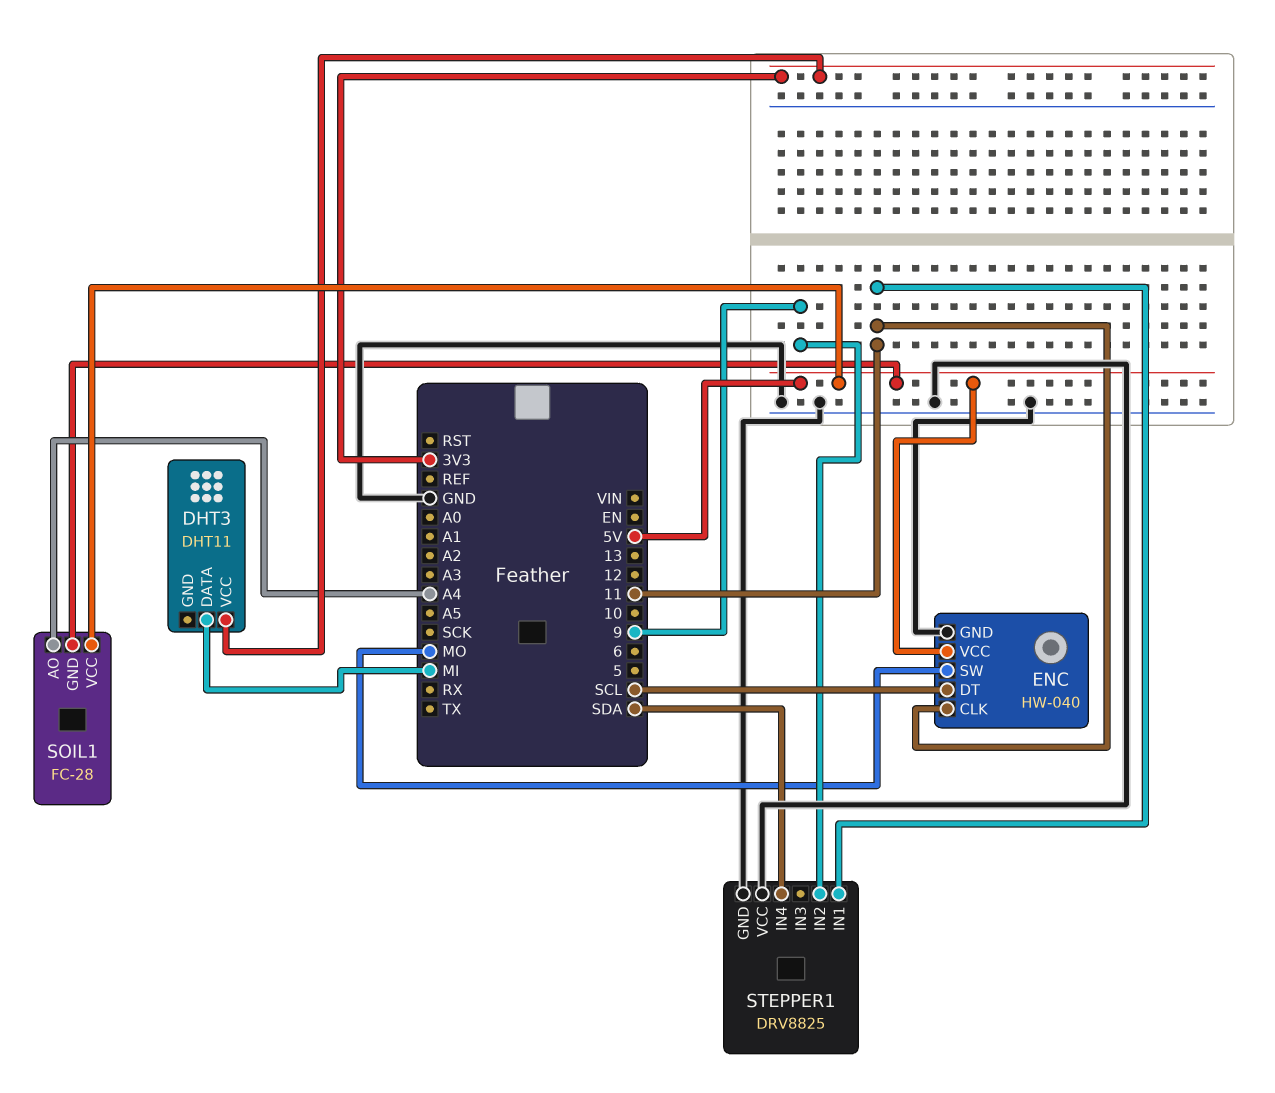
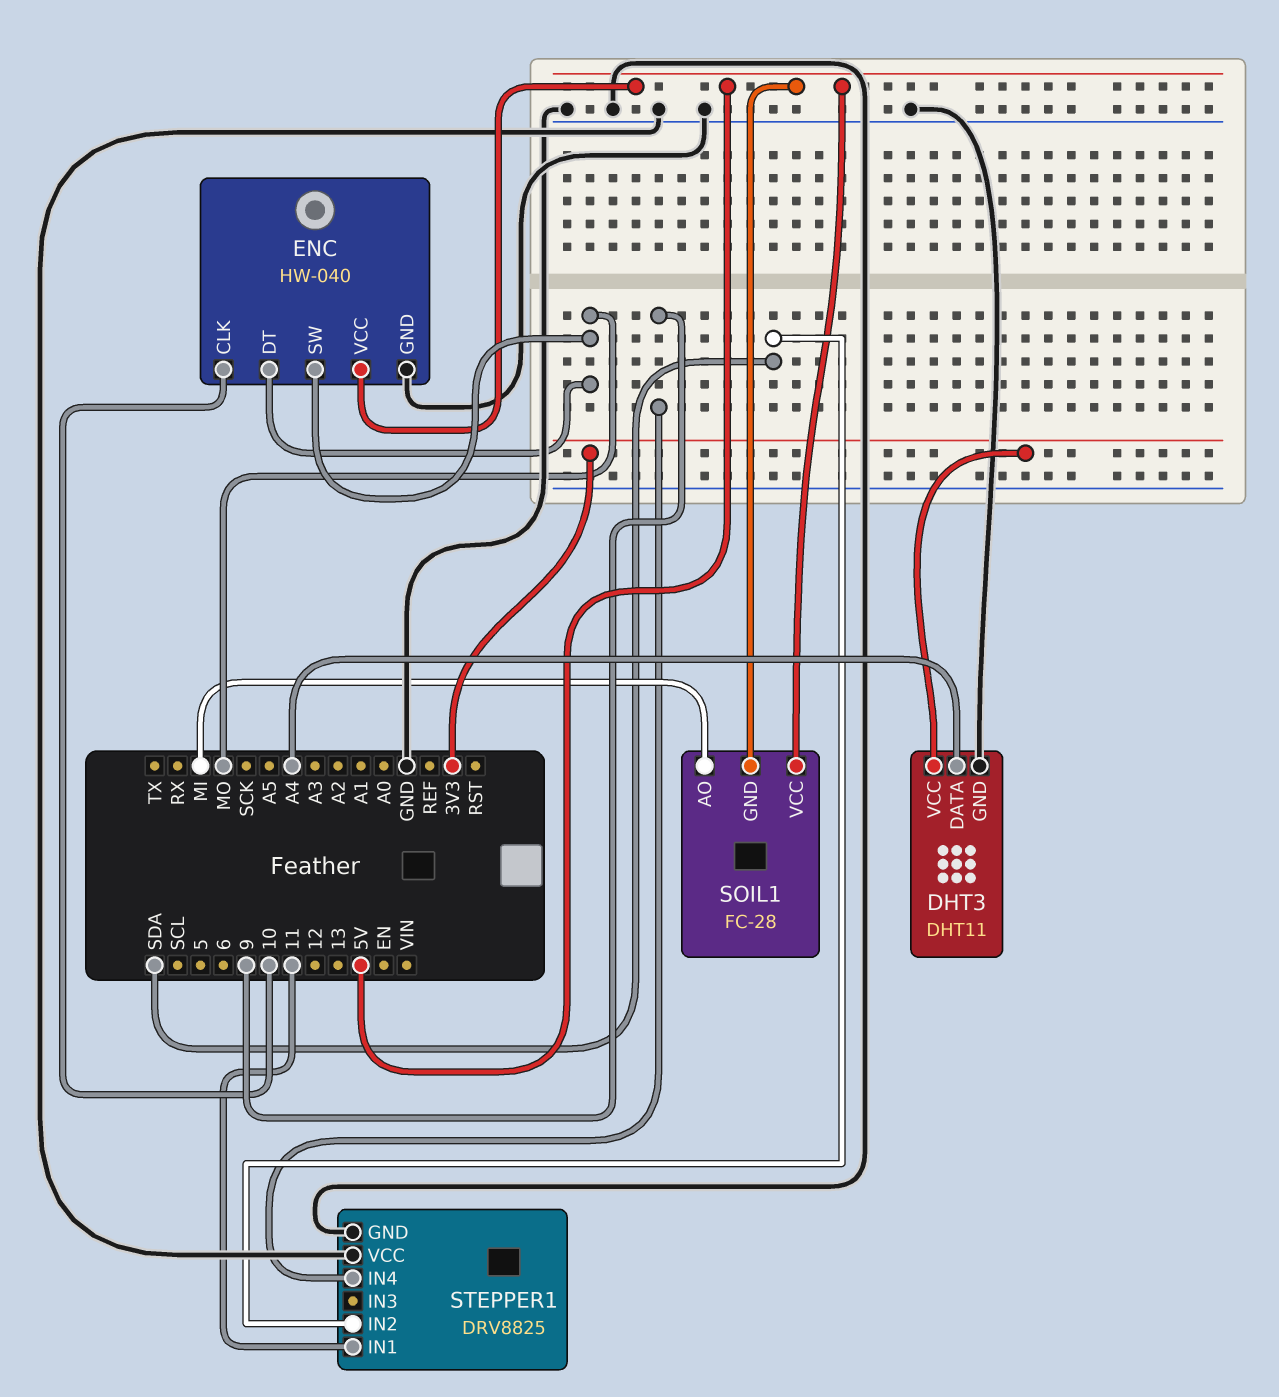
DHT3 pin DATA: MI -> A4
DHT3 pin GND: none -> GND
ENC pin CLK: 11 -> 10
ENC pin DT: SCL -> MO
SOIL1 pin AO: A4 -> MI
STEPPER1 pin IN2: 9 -> SDA
STEPPER1 pin IN4: SDA -> 9

